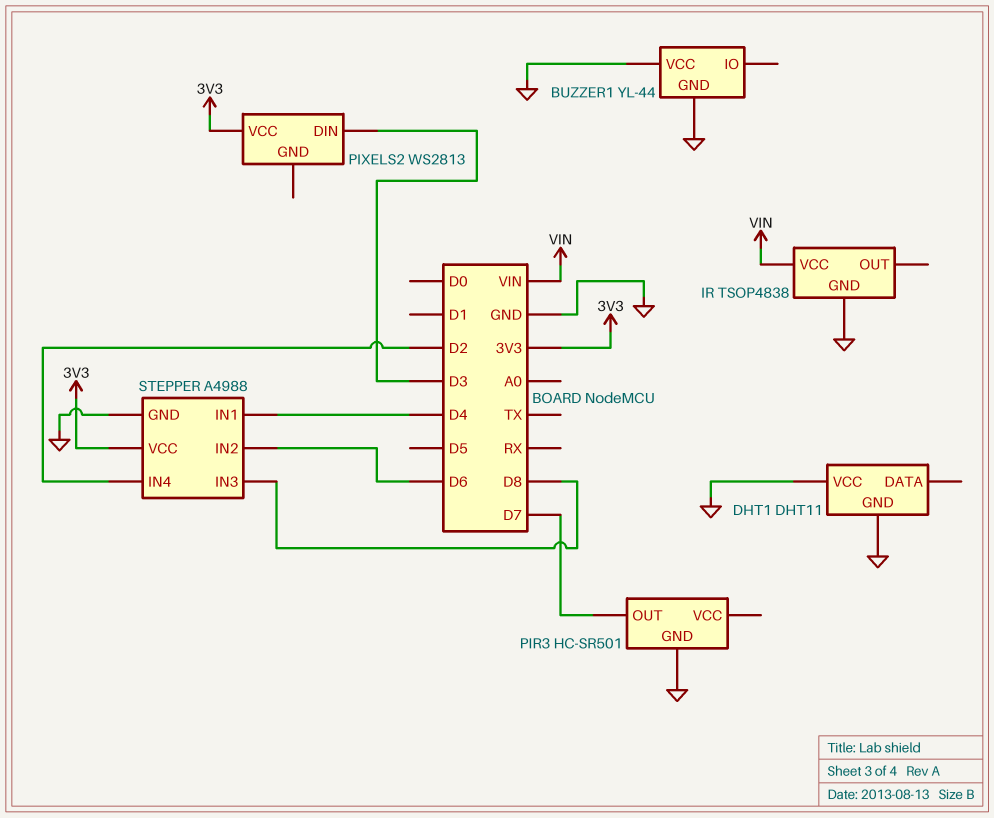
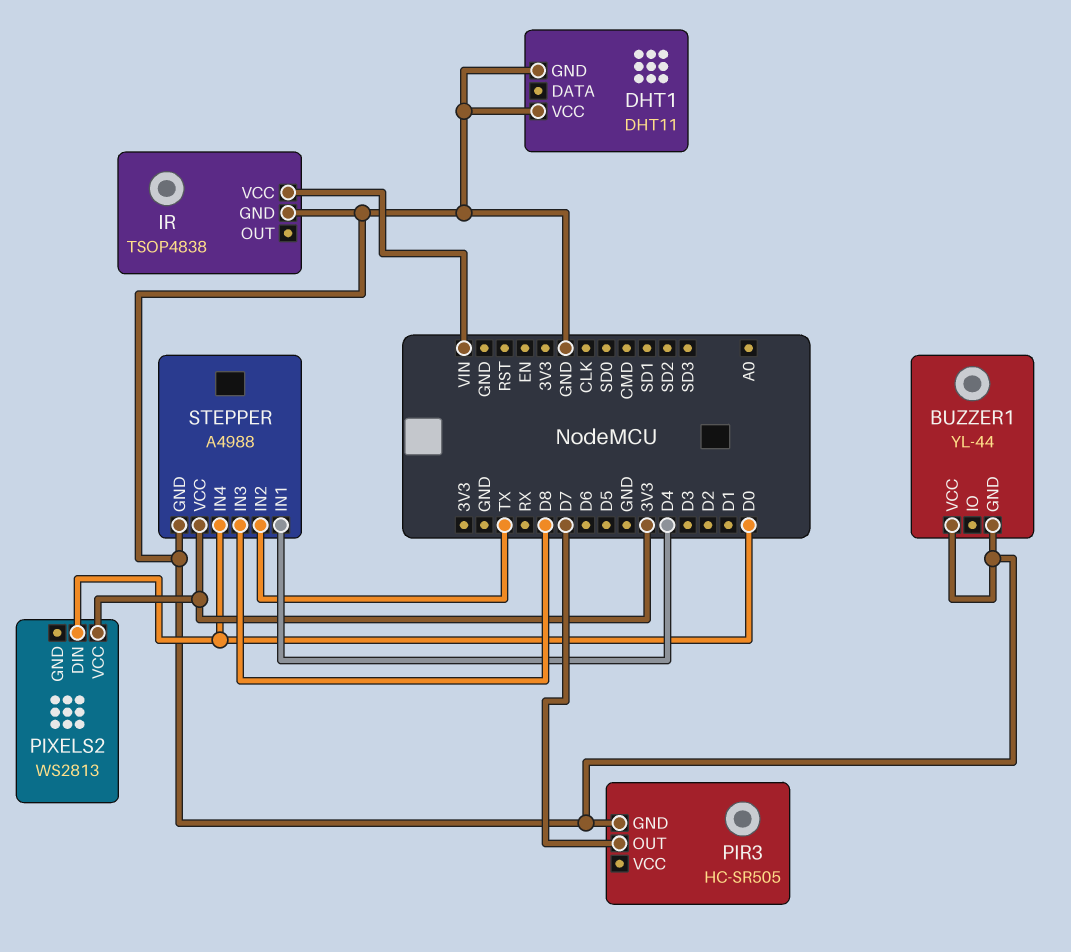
PIR3: HC-SR501 -> HC-SR505
PIXELS2 pin DIN: D3 -> D0
STEPPER pin IN2: D6 -> TX
STEPPER pin IN4: D2 -> D0

